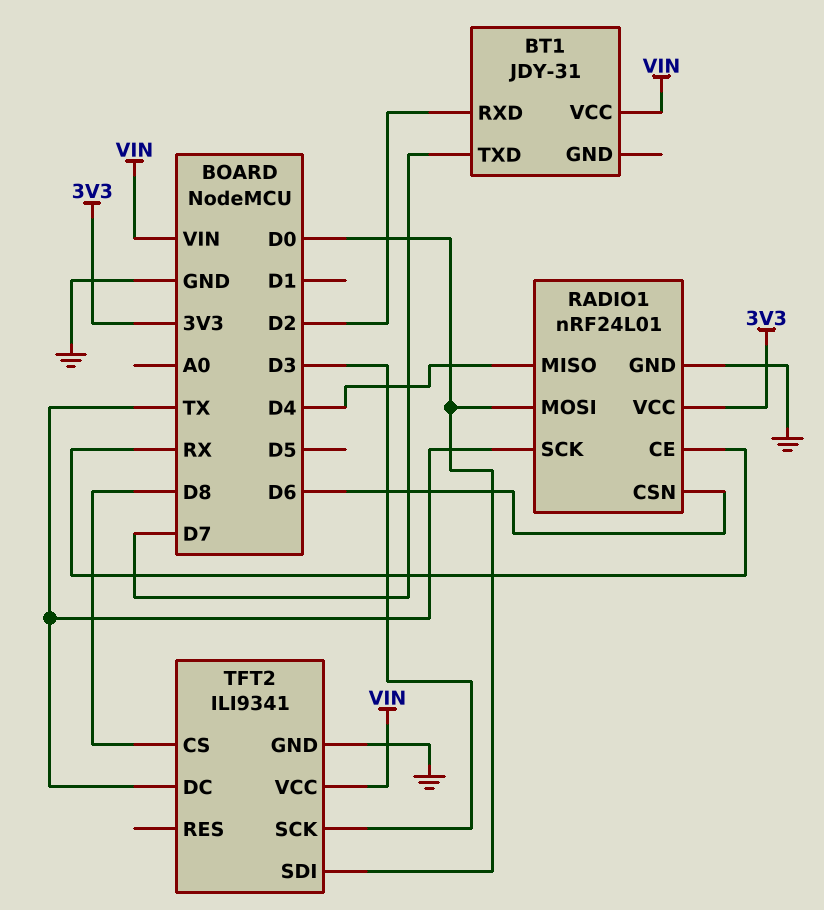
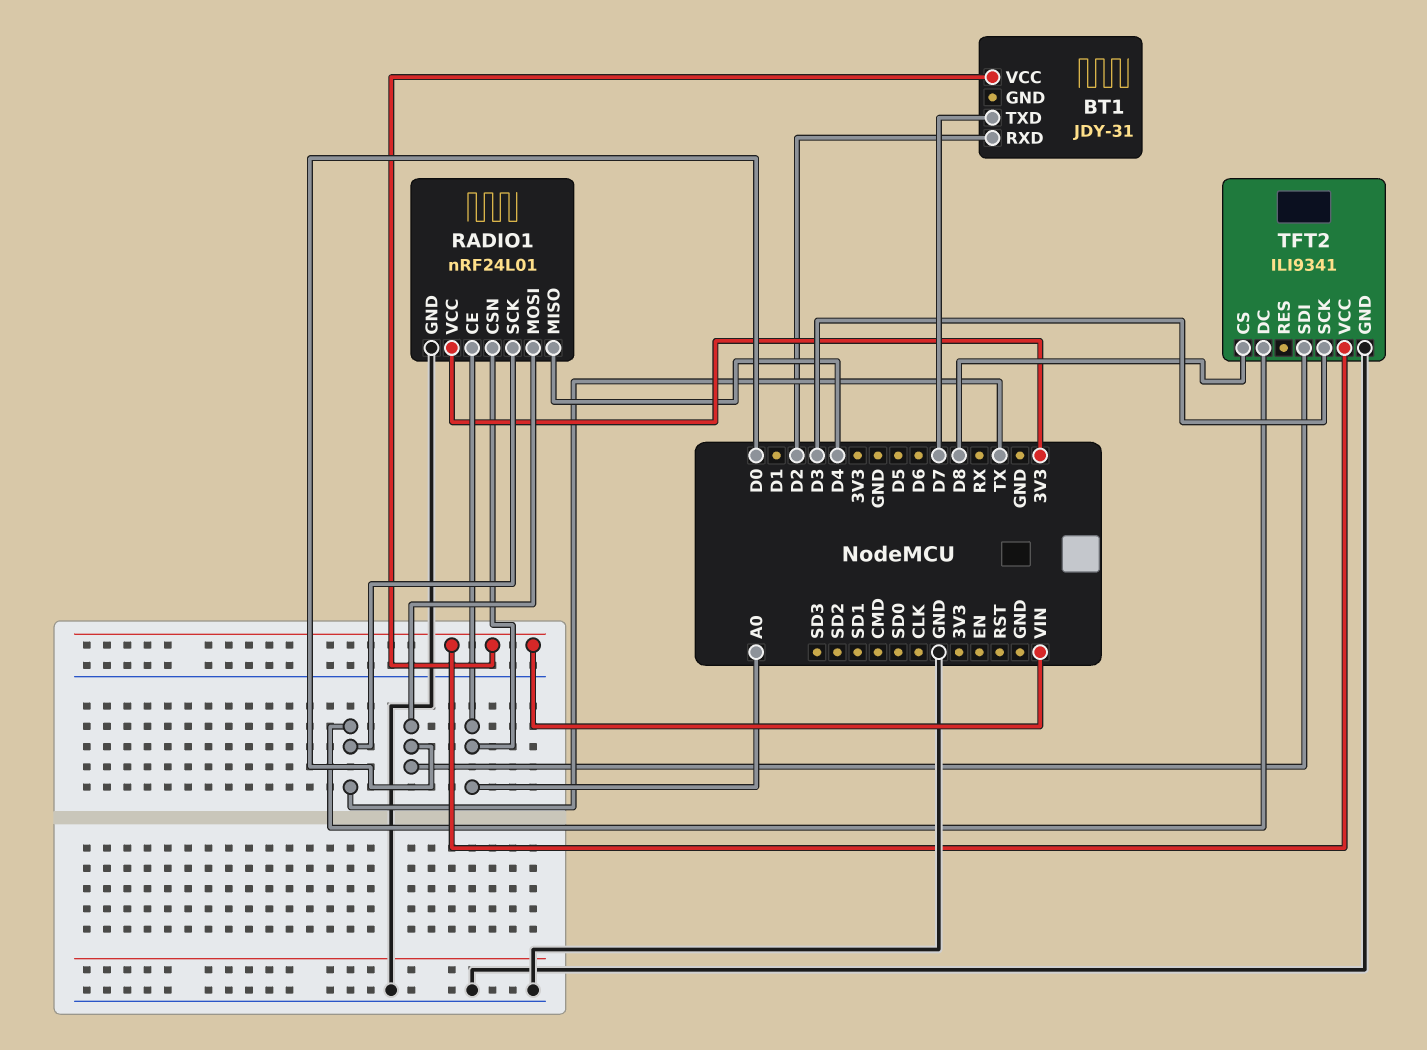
RADIO1 pin CE: RX -> A0
RADIO1 pin CSN: D6 -> A0

